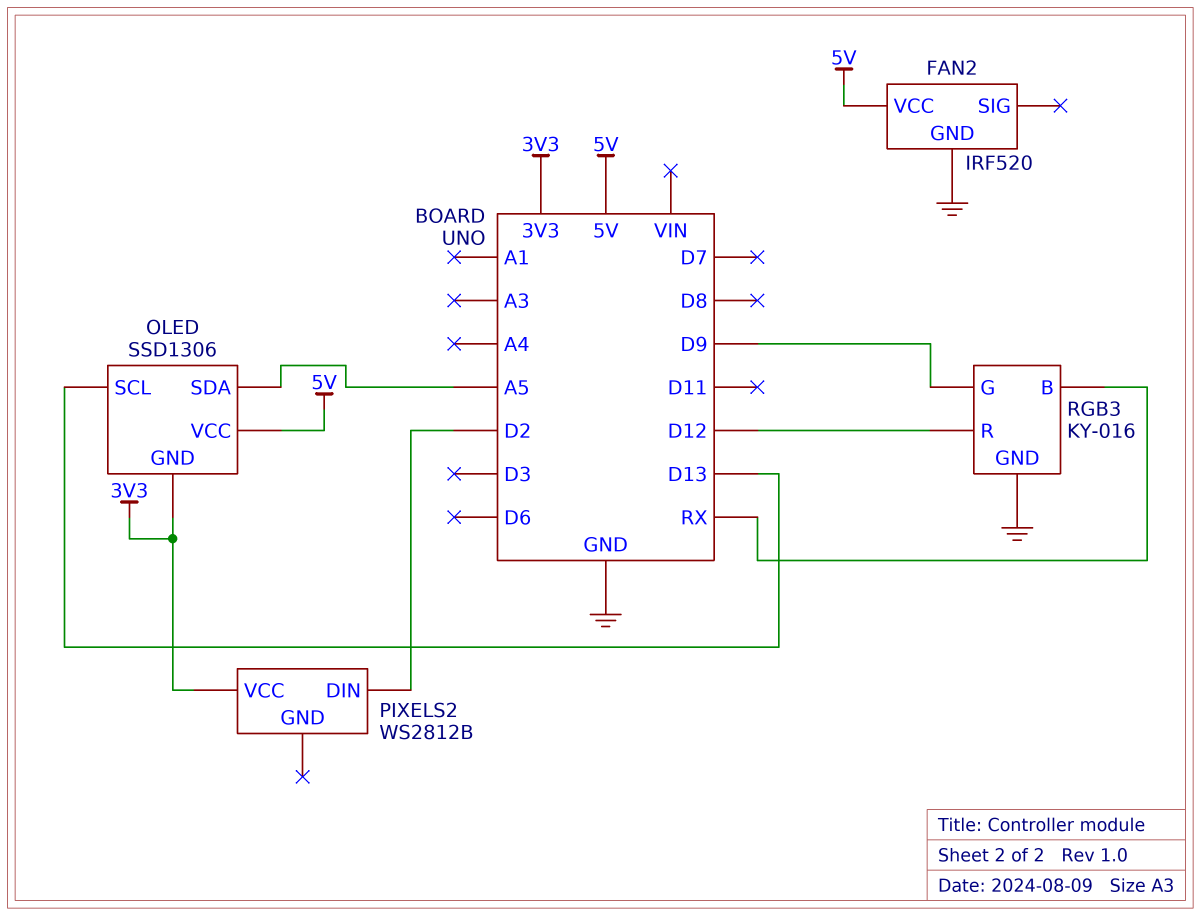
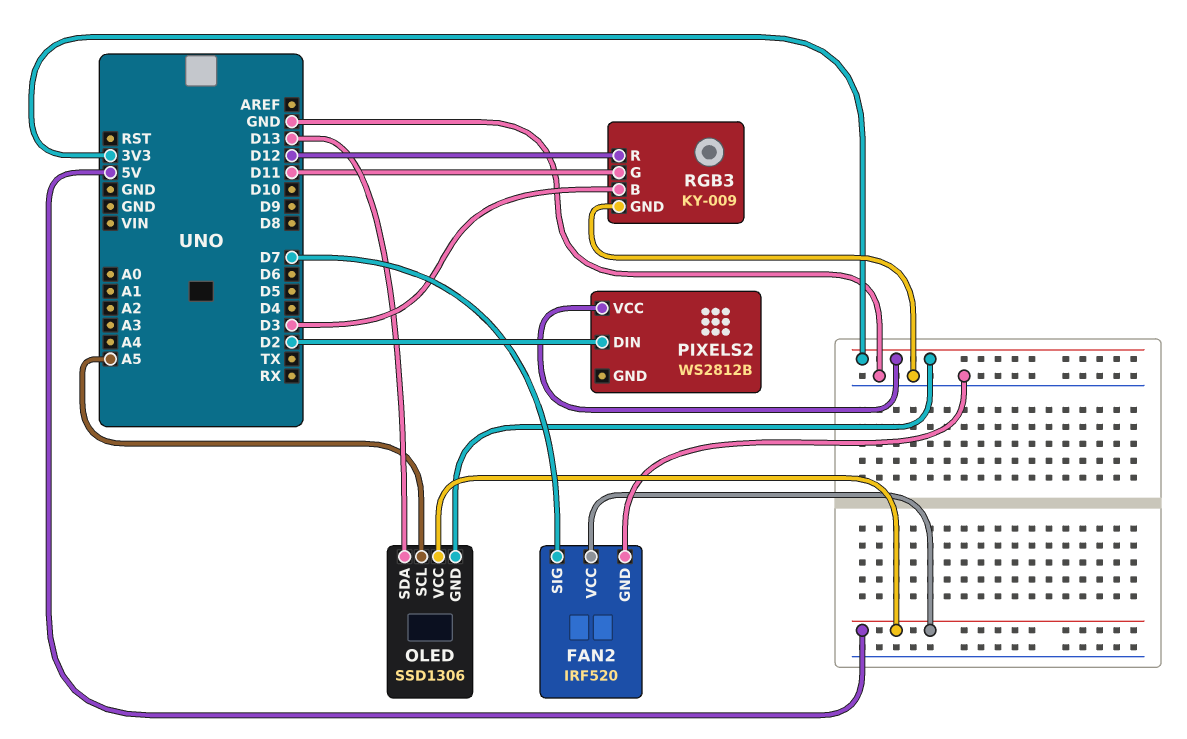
FAN2 pin SIG: none -> D7
OLED pin SCL: D13 -> A5
OLED pin SDA: A5 -> D13
RGB3: KY-016 -> KY-009
RGB3 pin B: RX -> D3
RGB3 pin G: D9 -> D11

